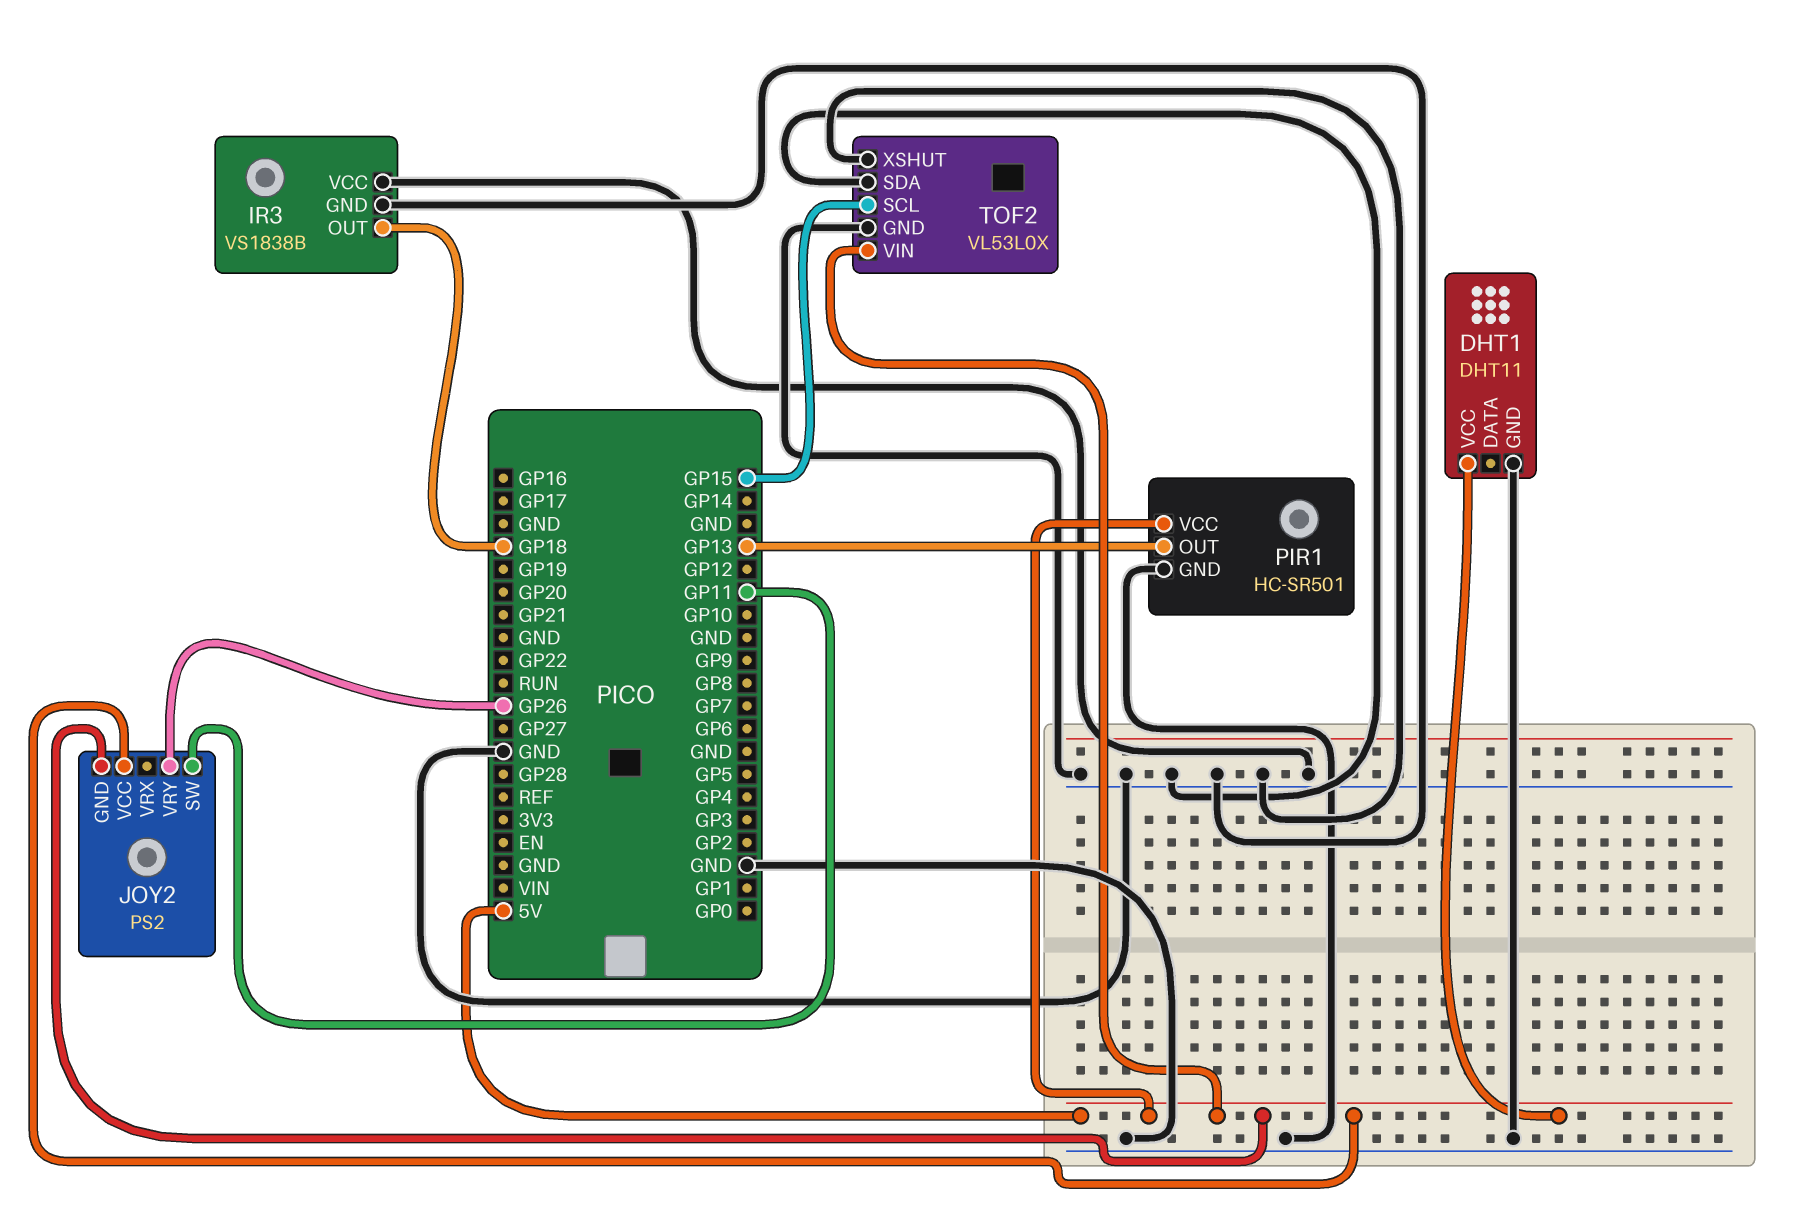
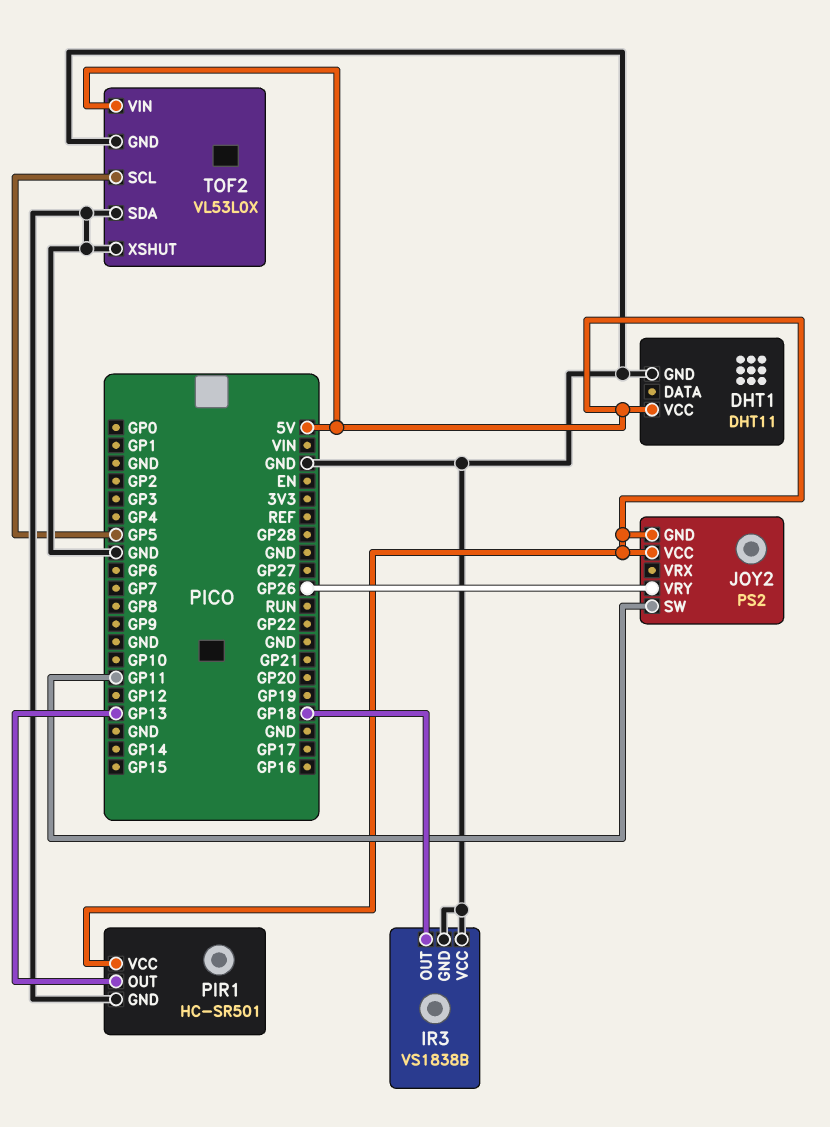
TOF2 pin SCL: GP15 -> GP5

